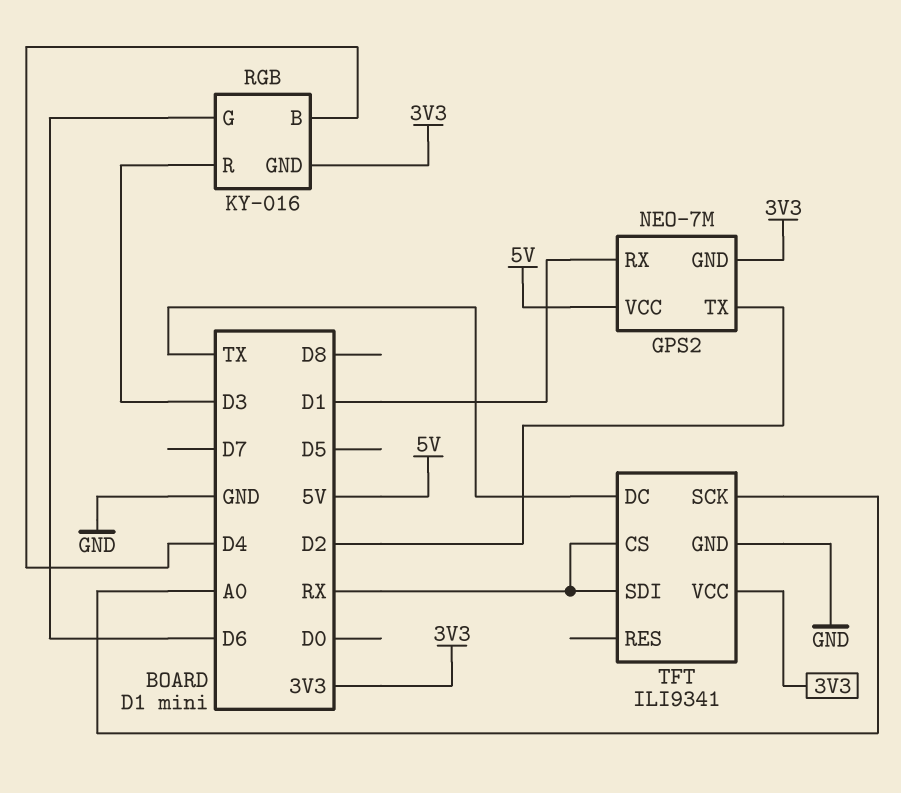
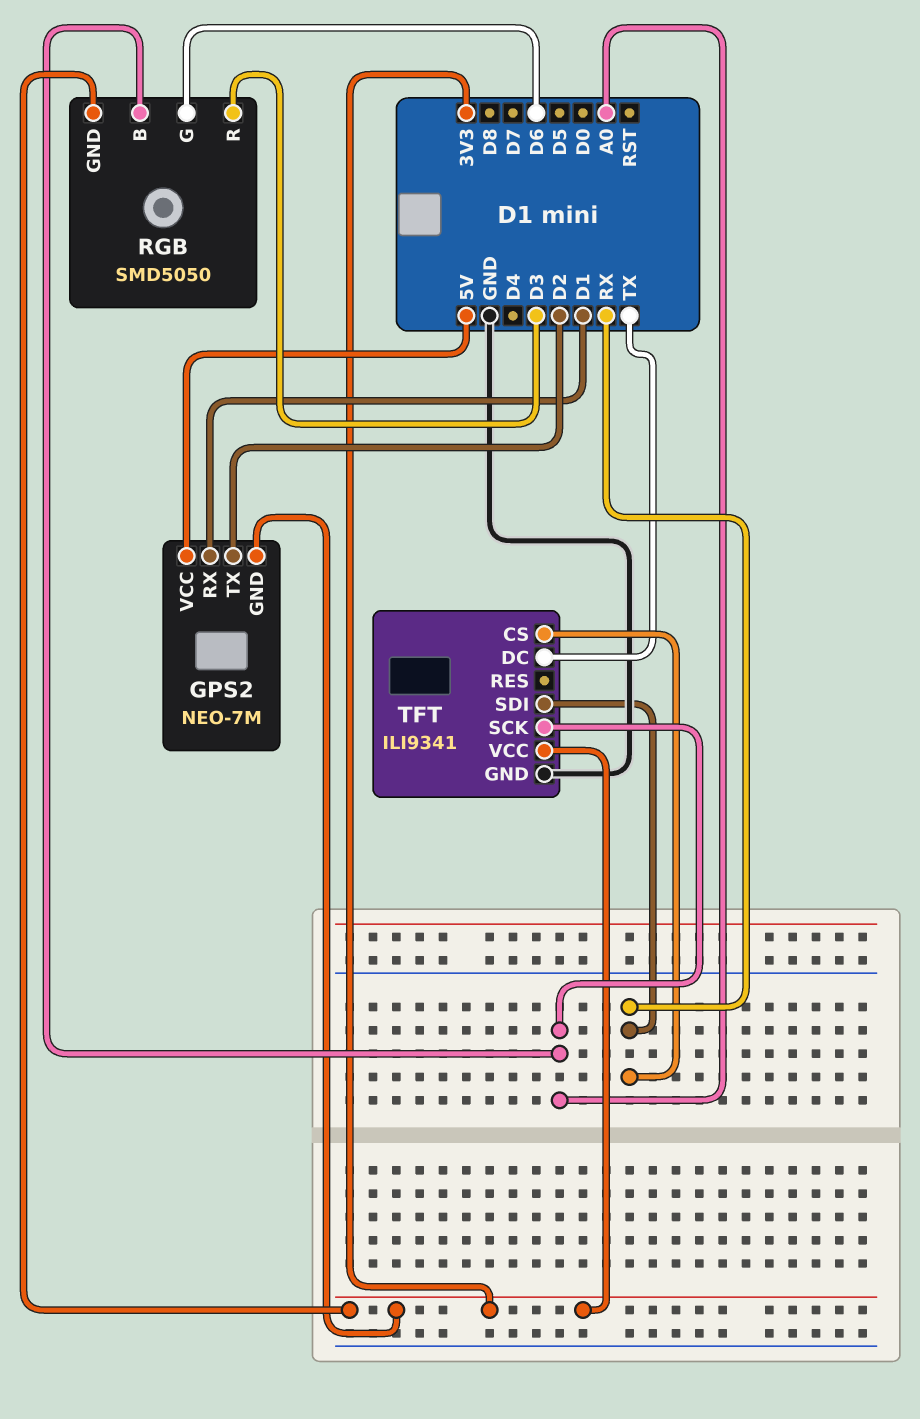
RGB: KY-016 -> SMD5050
RGB pin B: D4 -> A0

